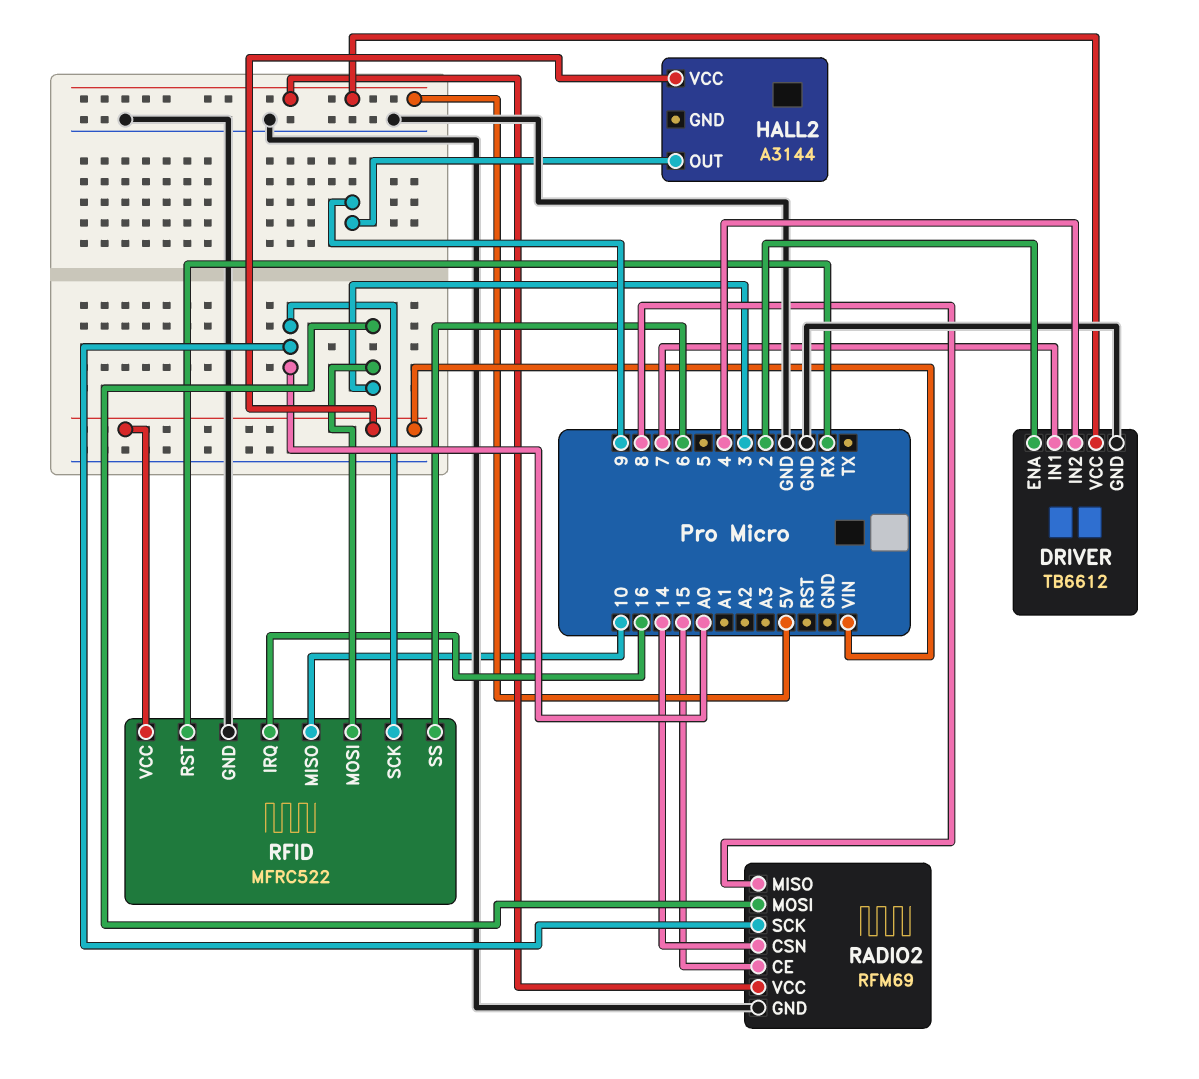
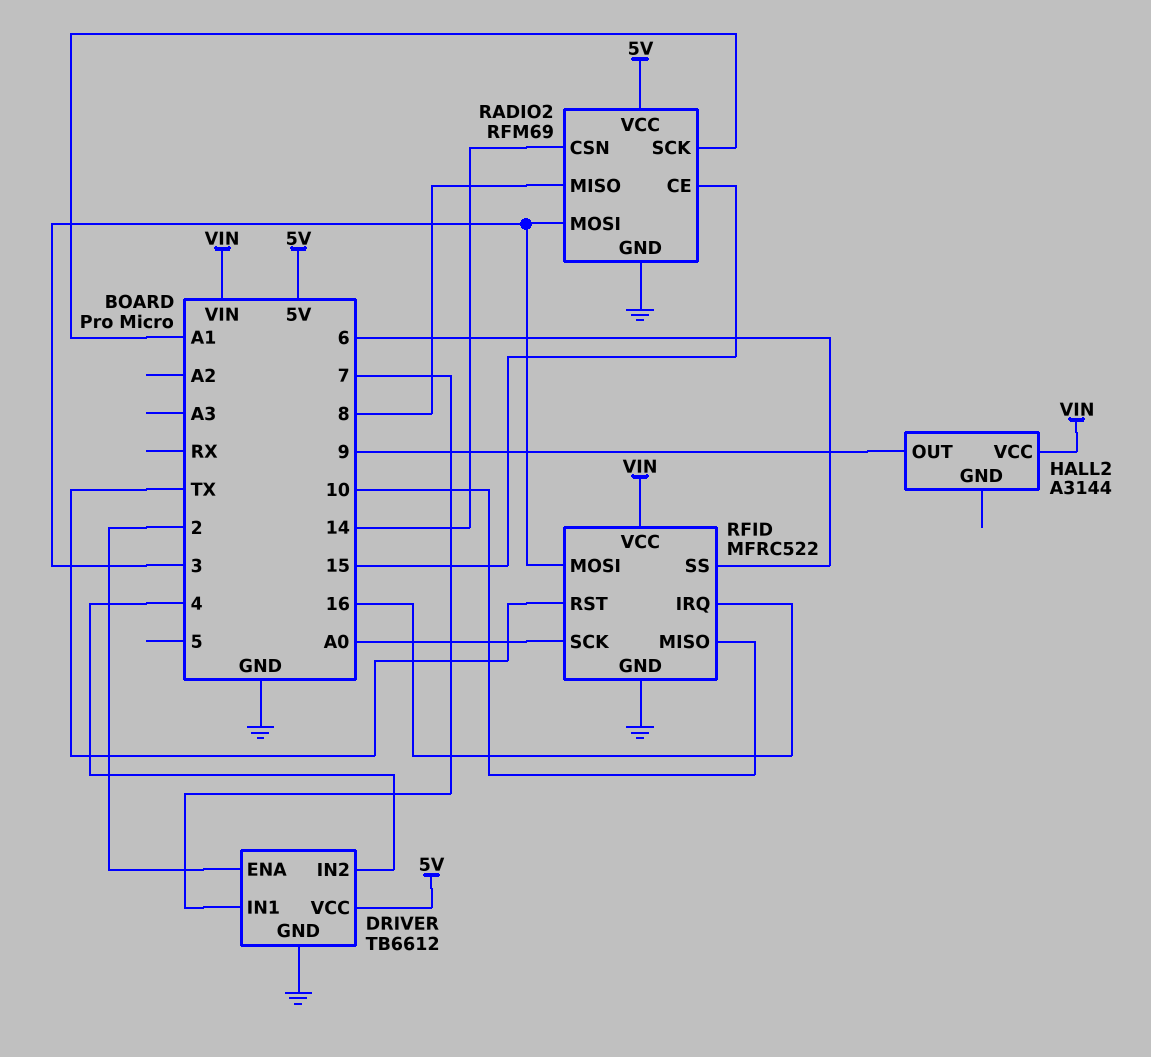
RADIO2 pin SCK: A0 -> A1
RFID pin RST: RX -> TX

